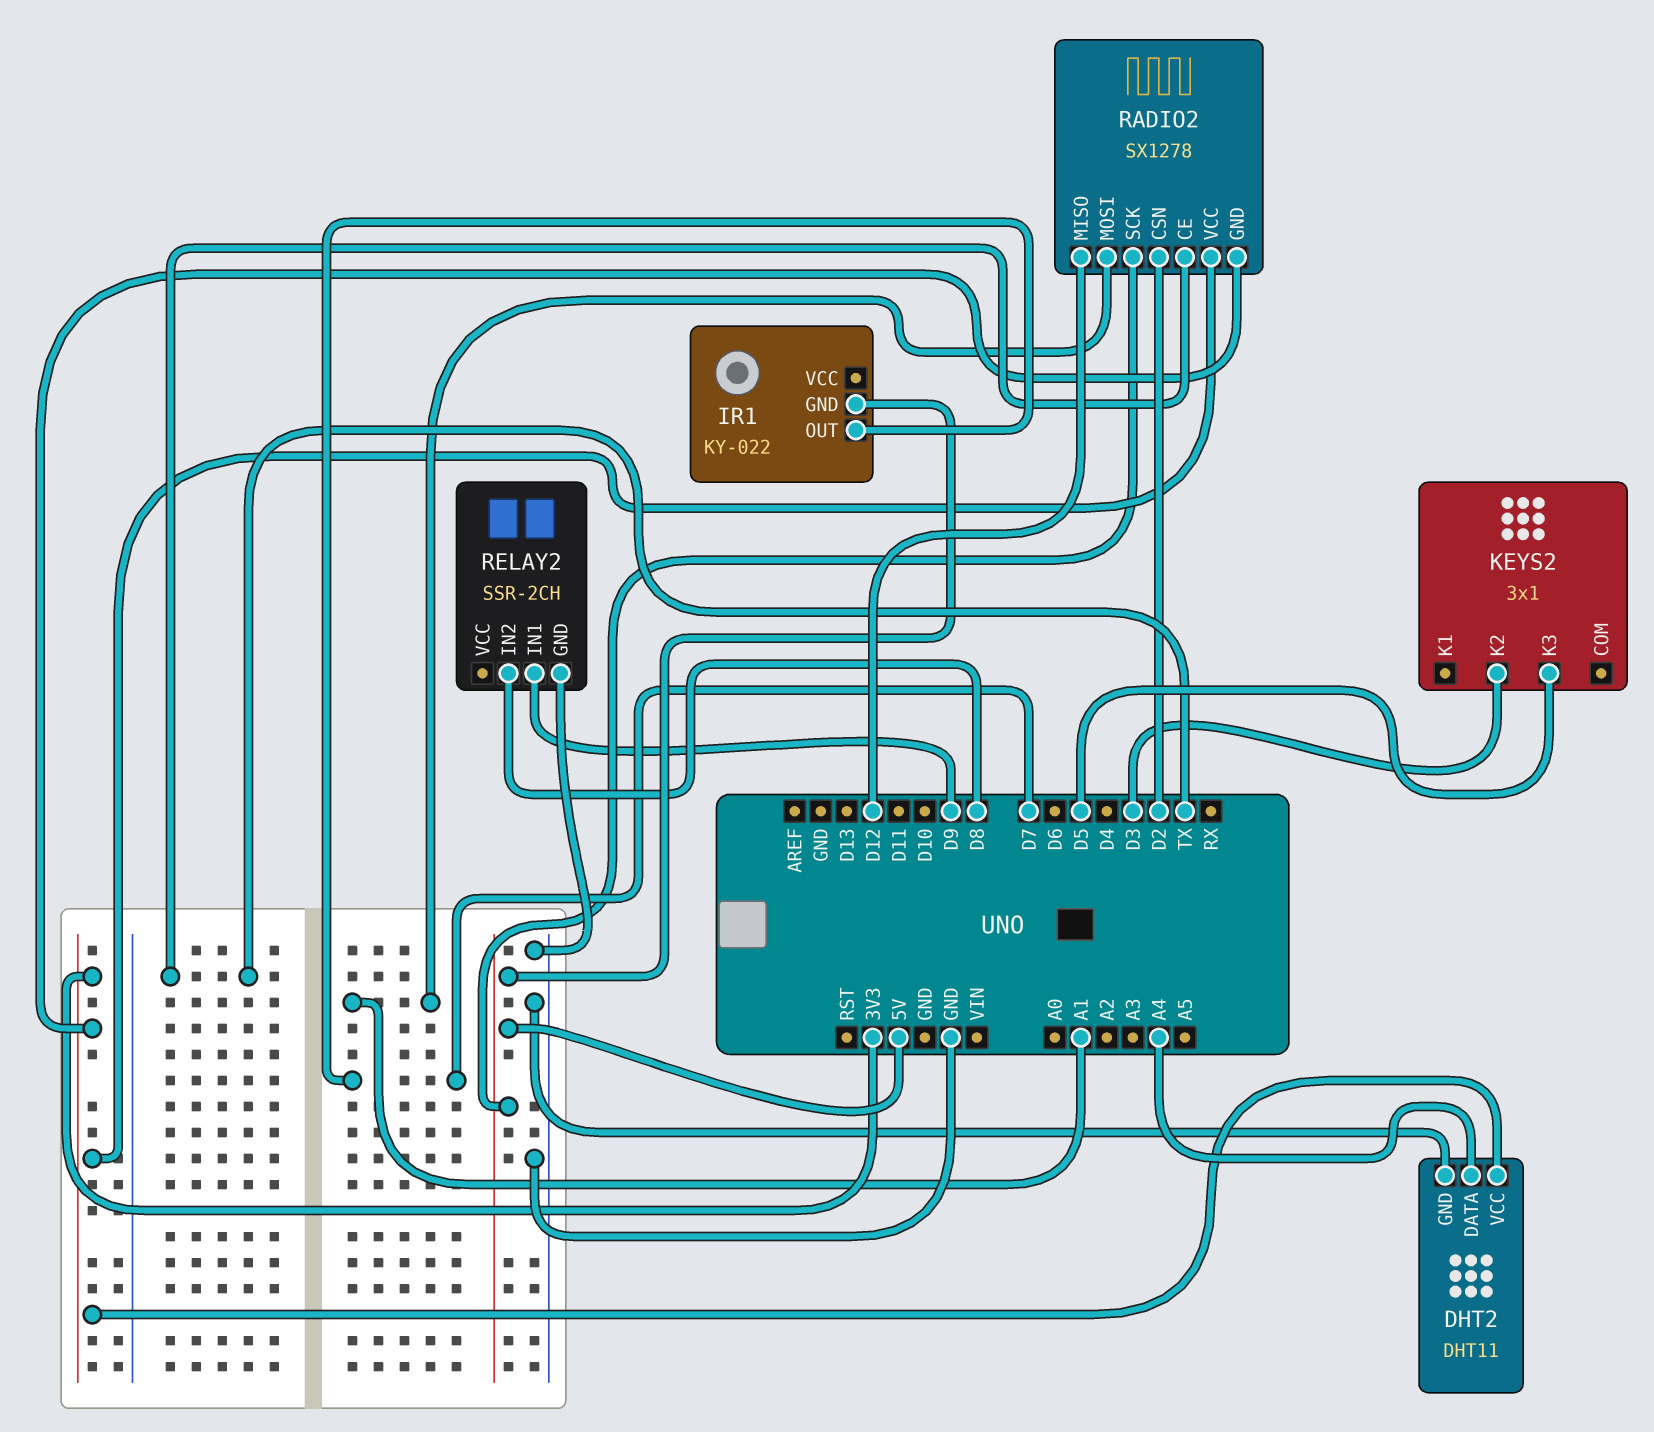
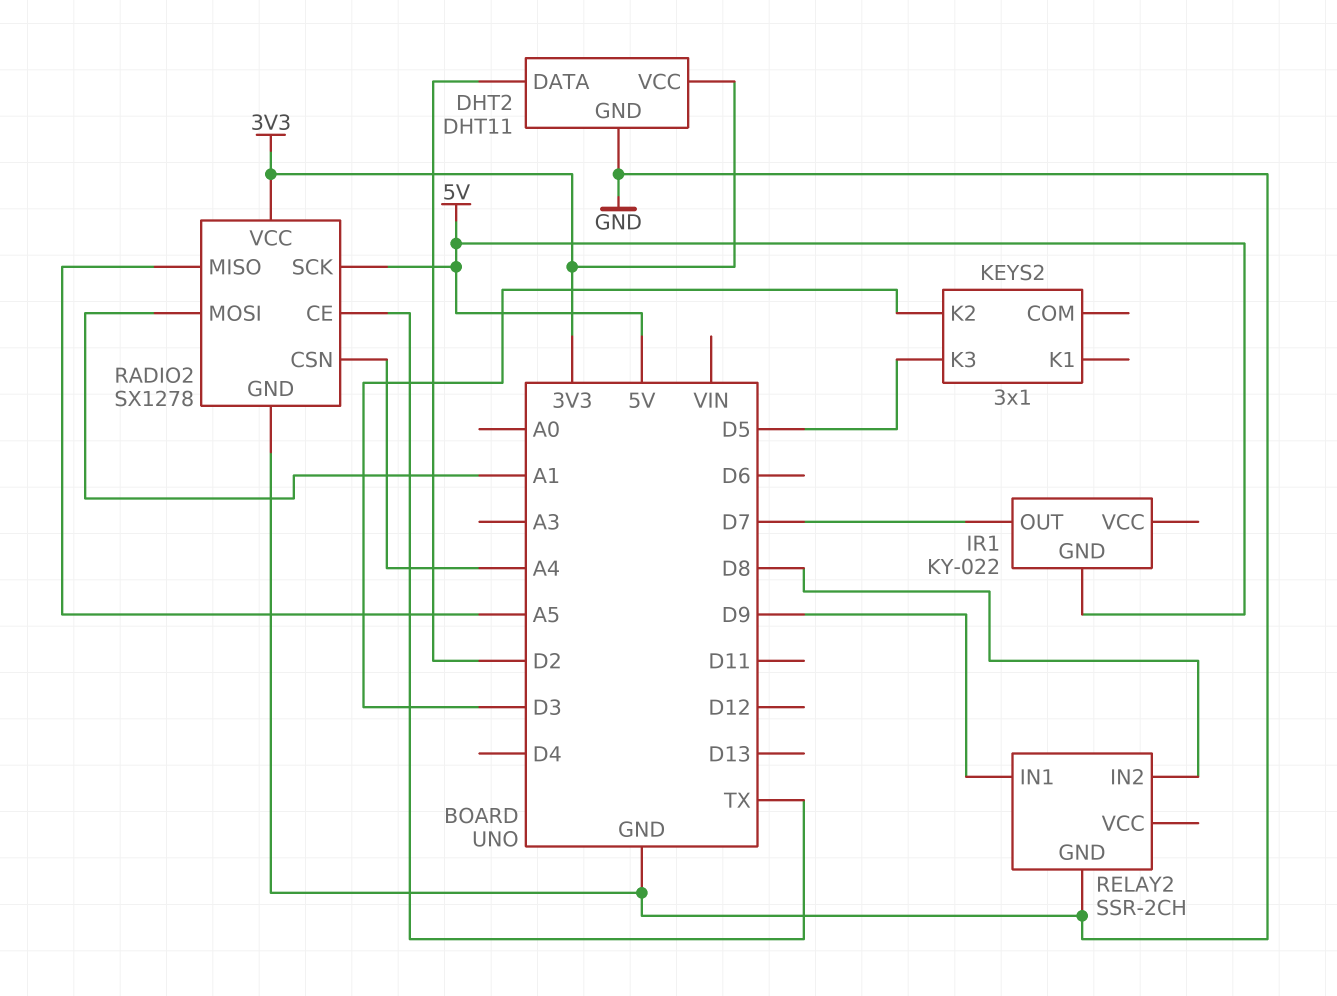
DHT2 pin DATA: A4 -> D2
RADIO2 pin CSN: D2 -> A4
RADIO2 pin GND: 3V3 -> GND
RADIO2 pin MISO: D12 -> A5

